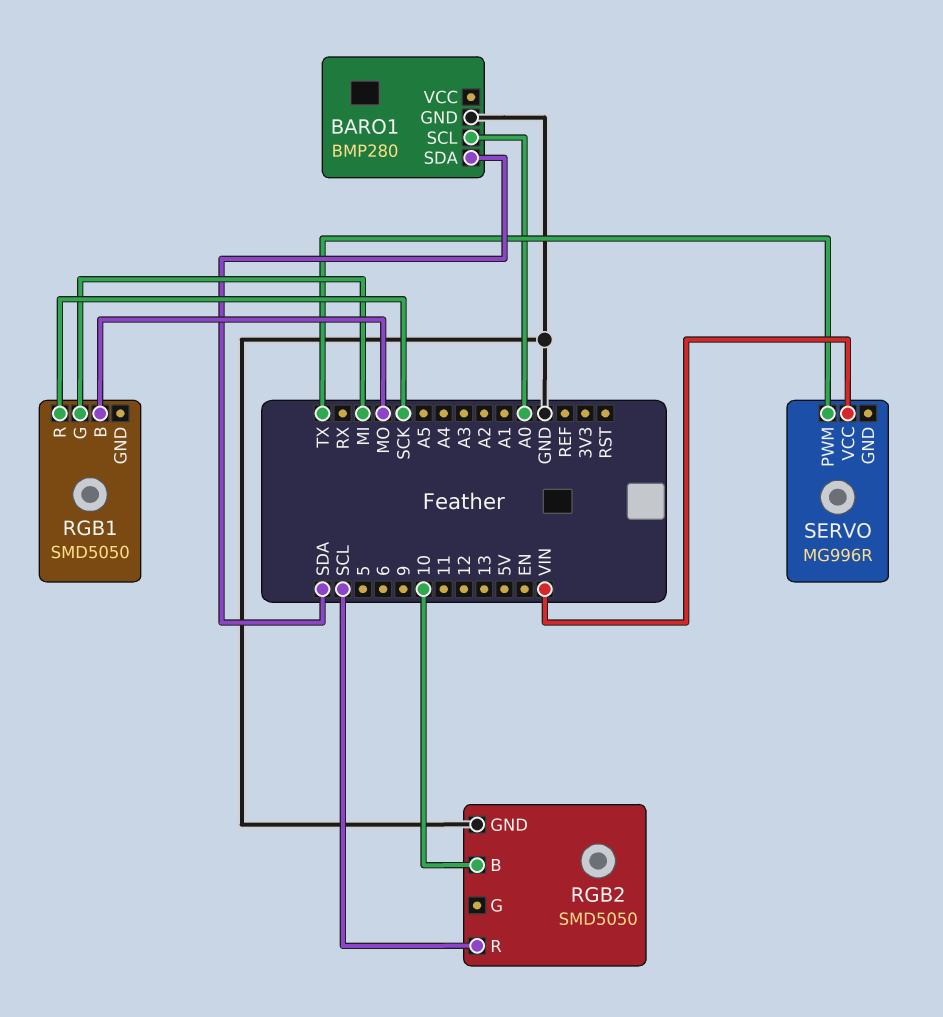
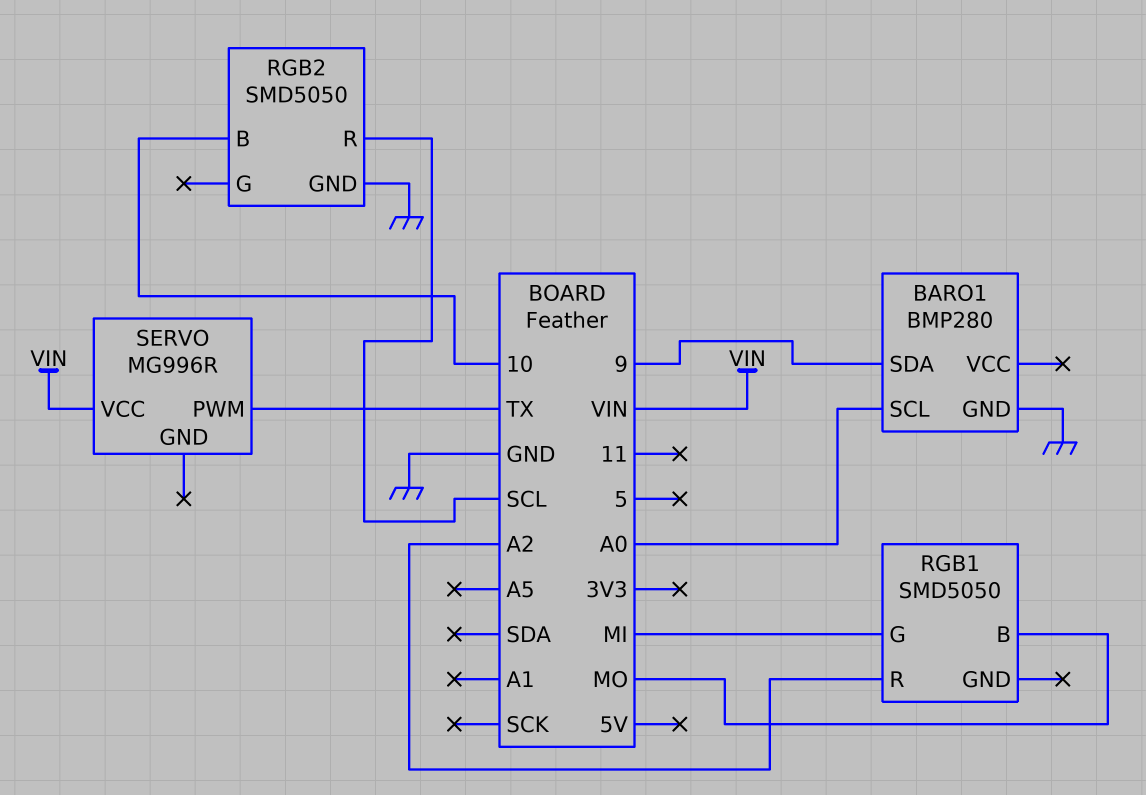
BARO1 pin SDA: SDA -> 9
RGB1 pin R: SCK -> A2

